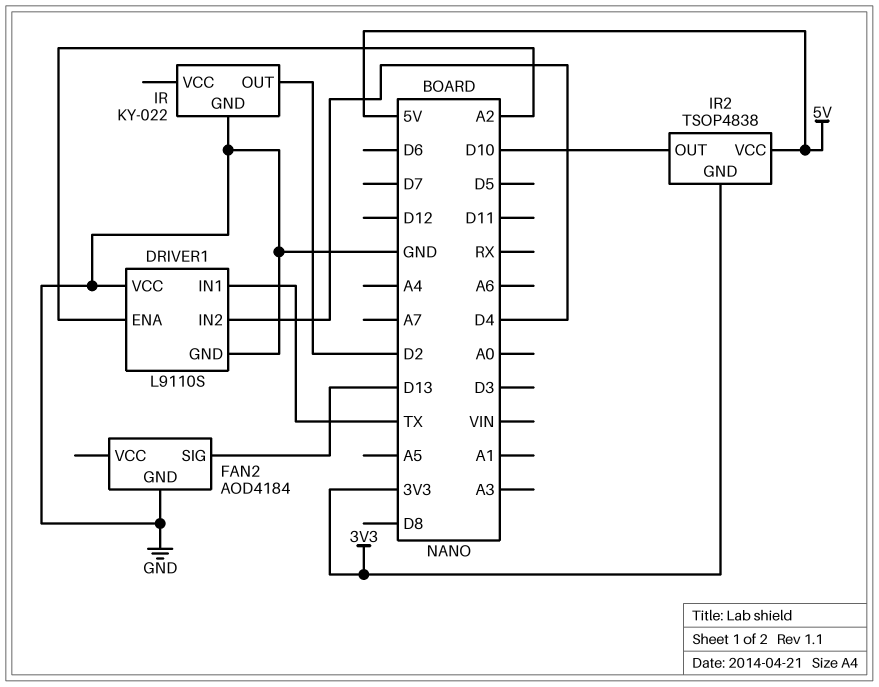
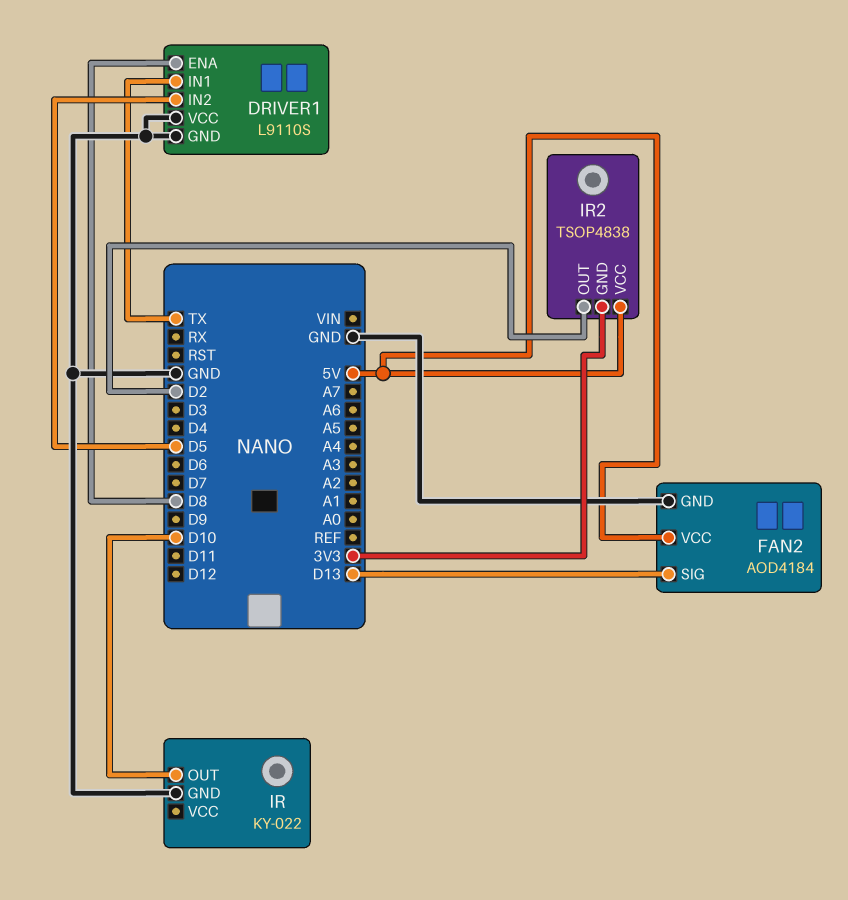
DRIVER1 pin ENA: A2 -> D8
DRIVER1 pin IN2: D4 -> D5
FAN2 pin VCC: none -> 5V
IR pin OUT: D2 -> D10
IR2 pin OUT: D10 -> D2

